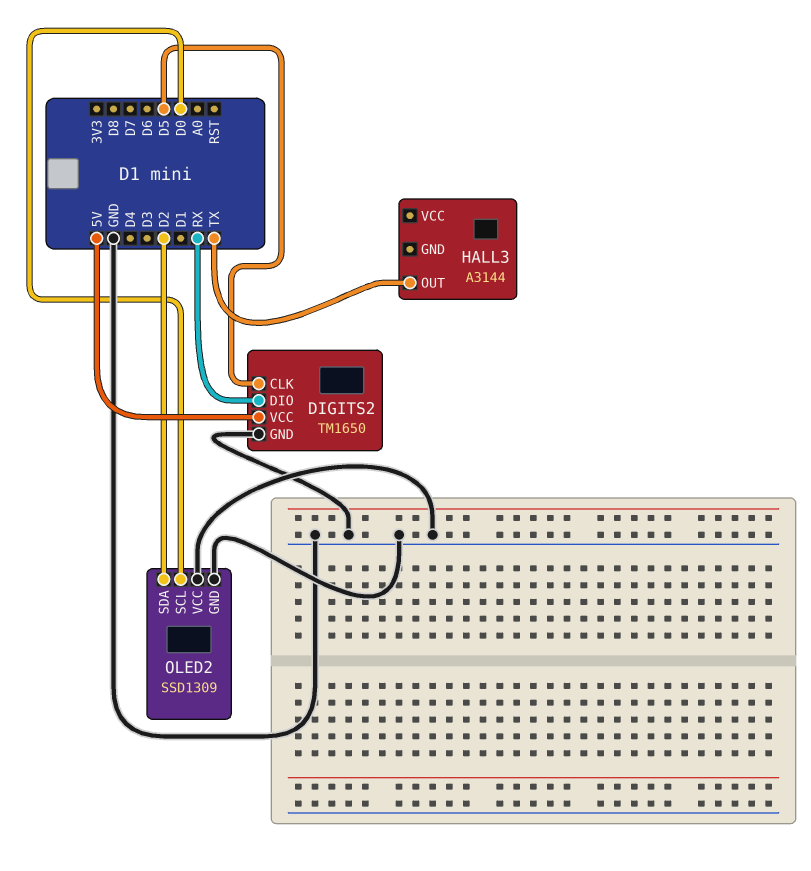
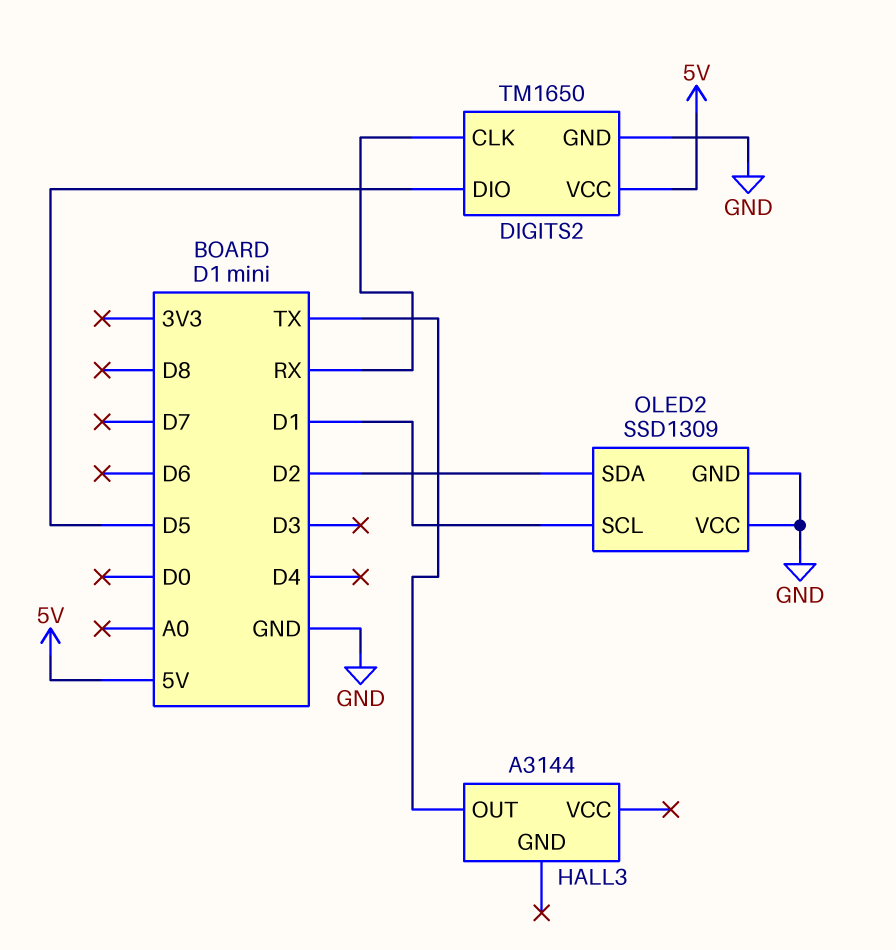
DIGITS2 pin CLK: D5 -> RX
DIGITS2 pin DIO: RX -> D5
OLED2 pin SCL: D0 -> D1

